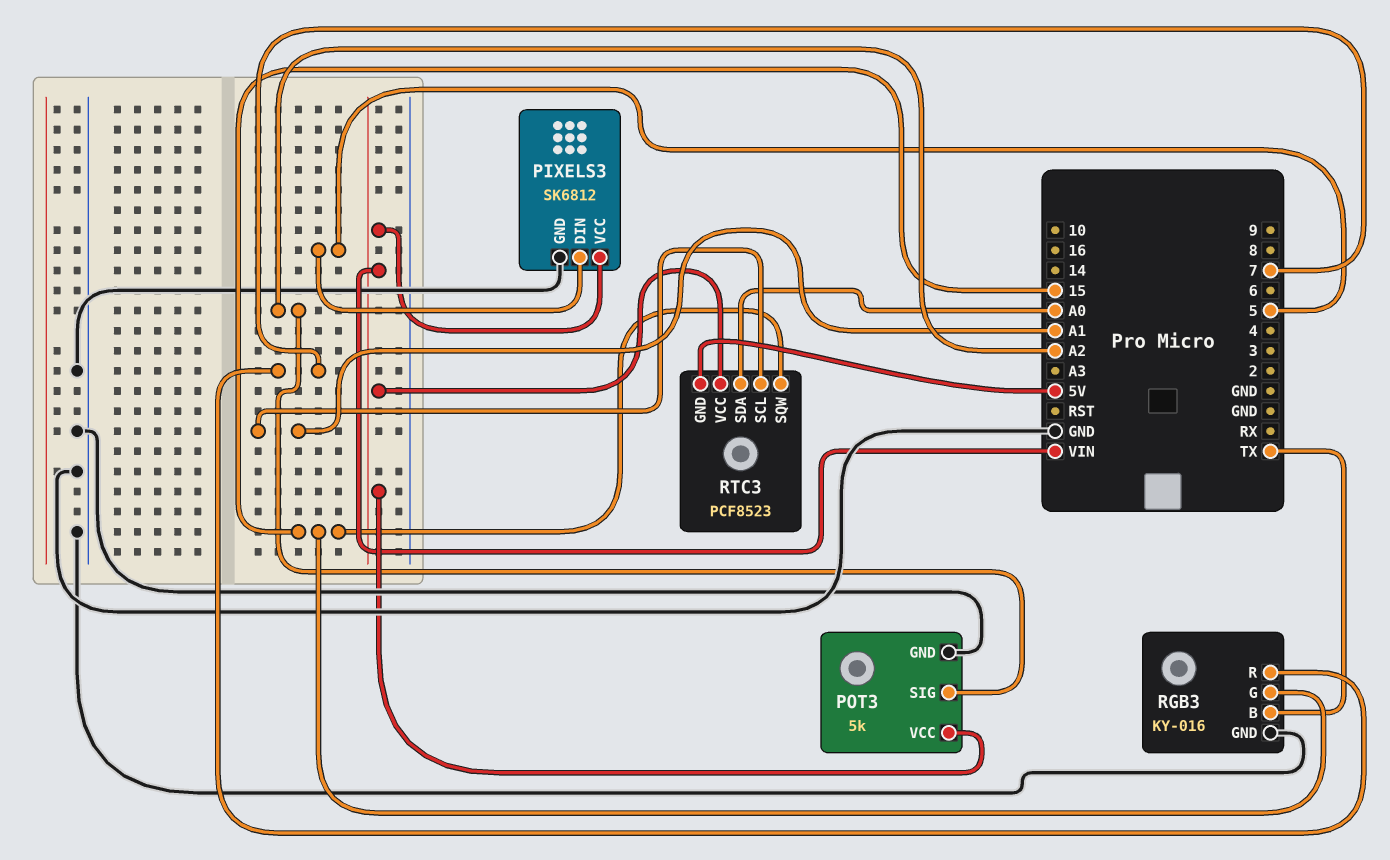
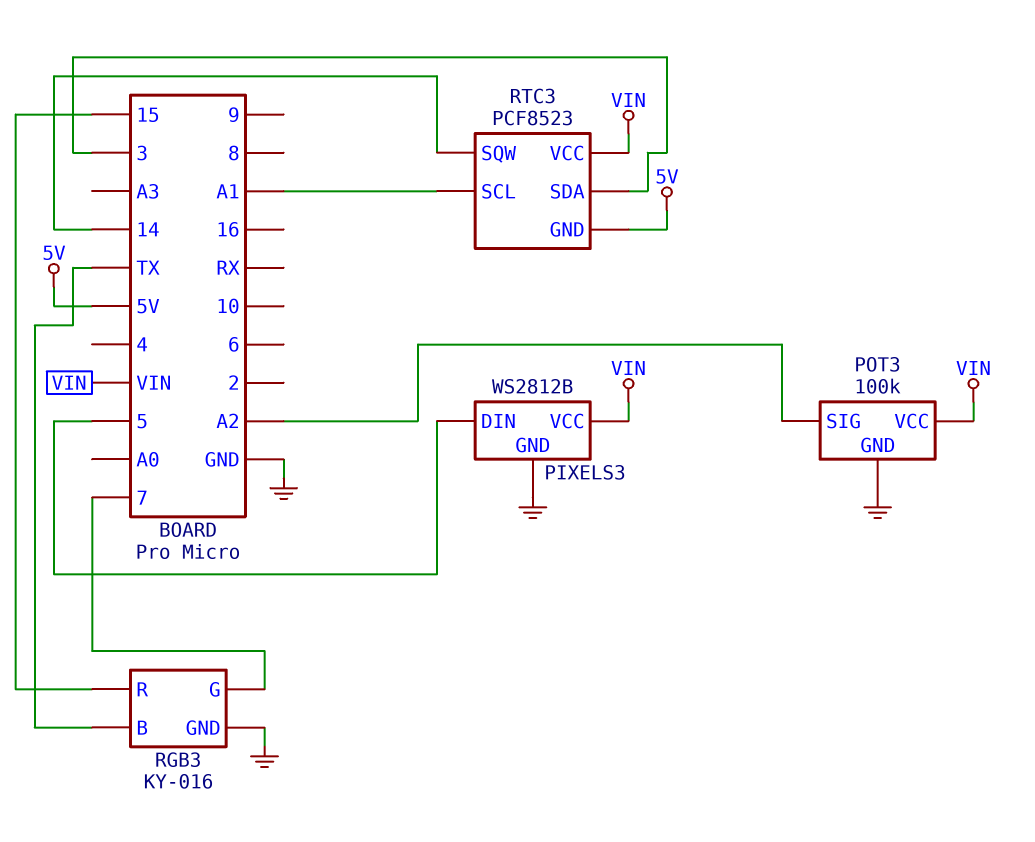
PIXELS3: SK6812 -> WS2812B
POT3: 5k -> 100k
RGB3 pin G: 15 -> 7
RGB3 pin R: 7 -> 15
RTC3 pin SDA: A0 -> 3
RTC3 pin SQW: 15 -> 14

